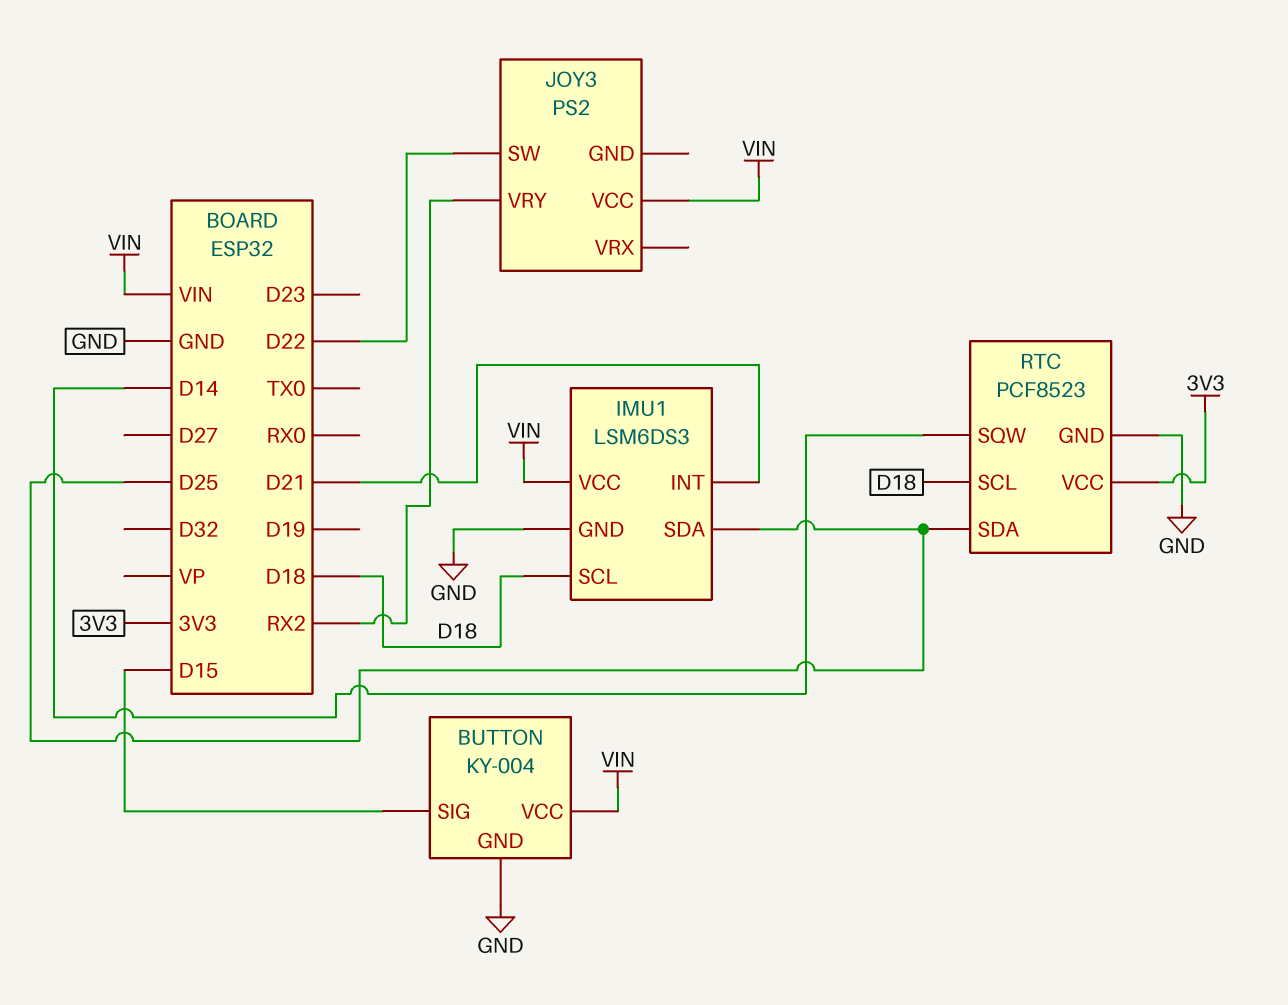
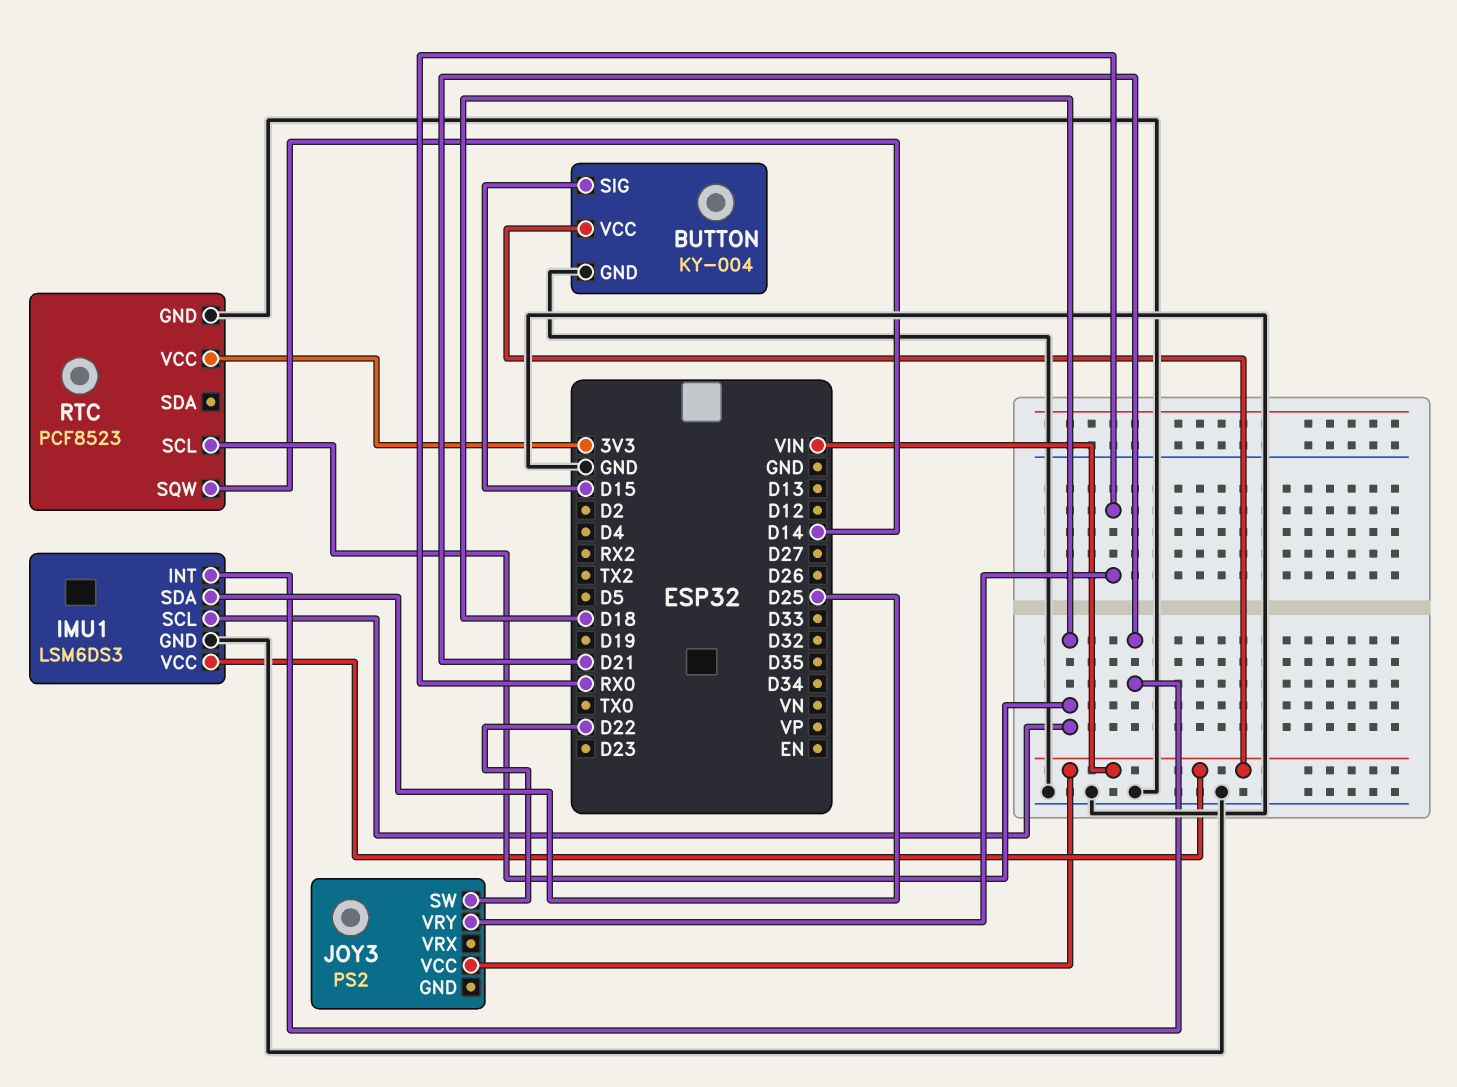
JOY3 pin VRY: RX2 -> RX0
RTC pin SDA: D25 -> none

